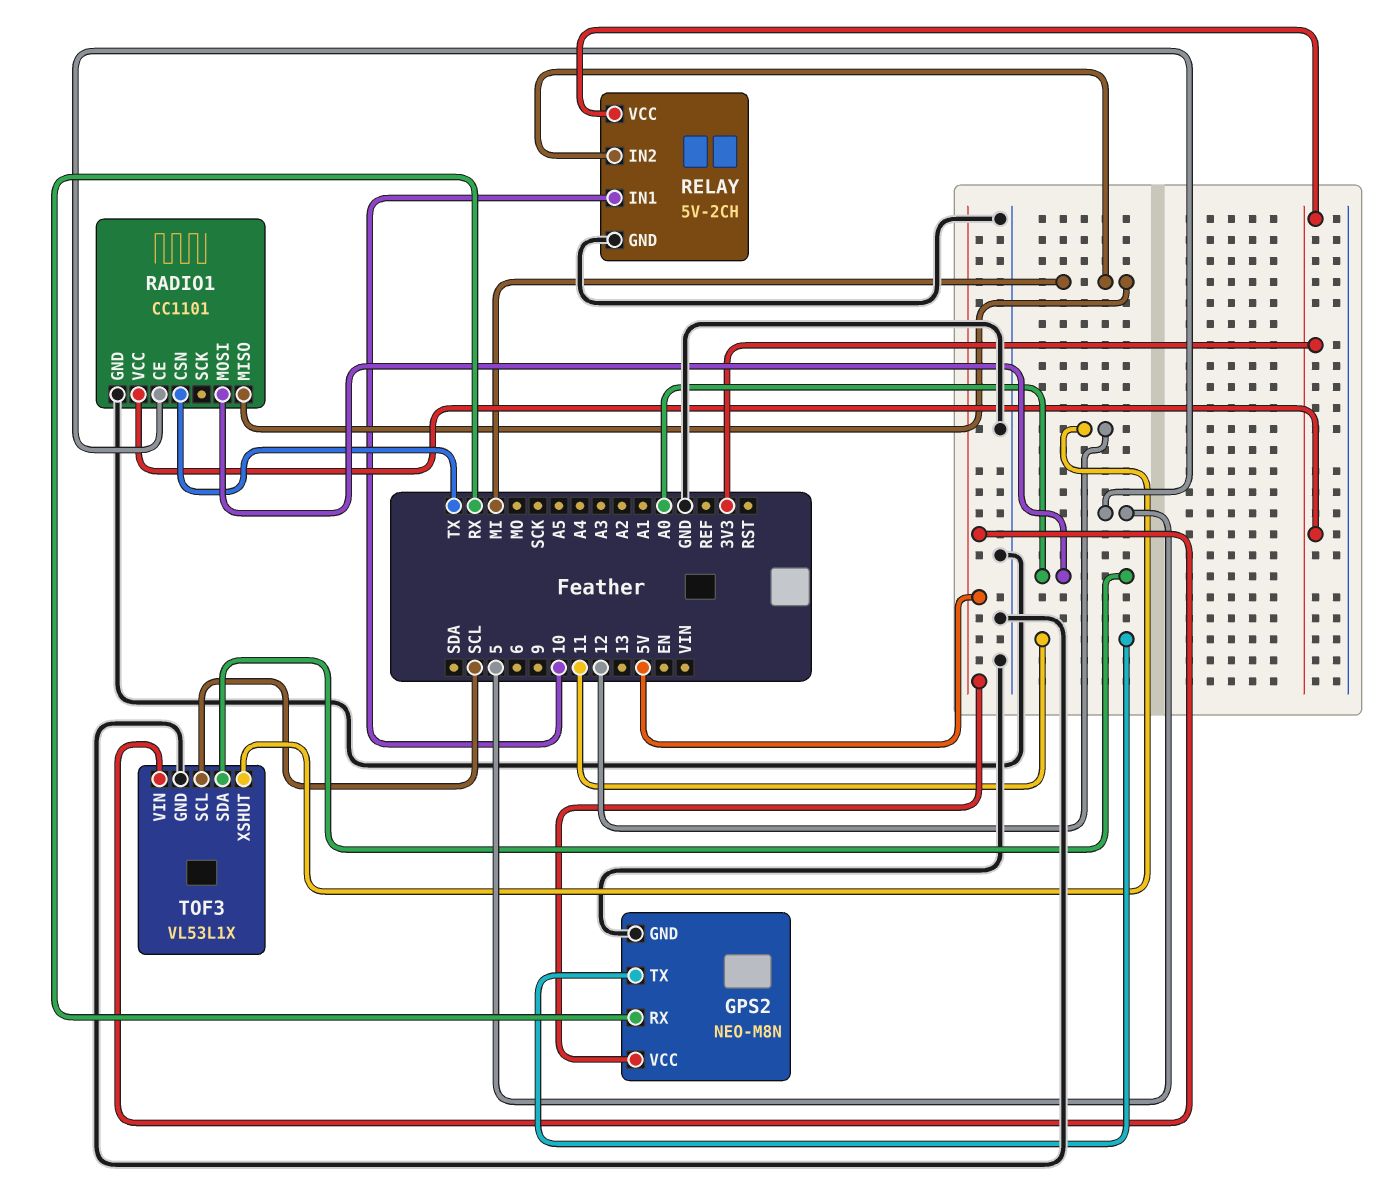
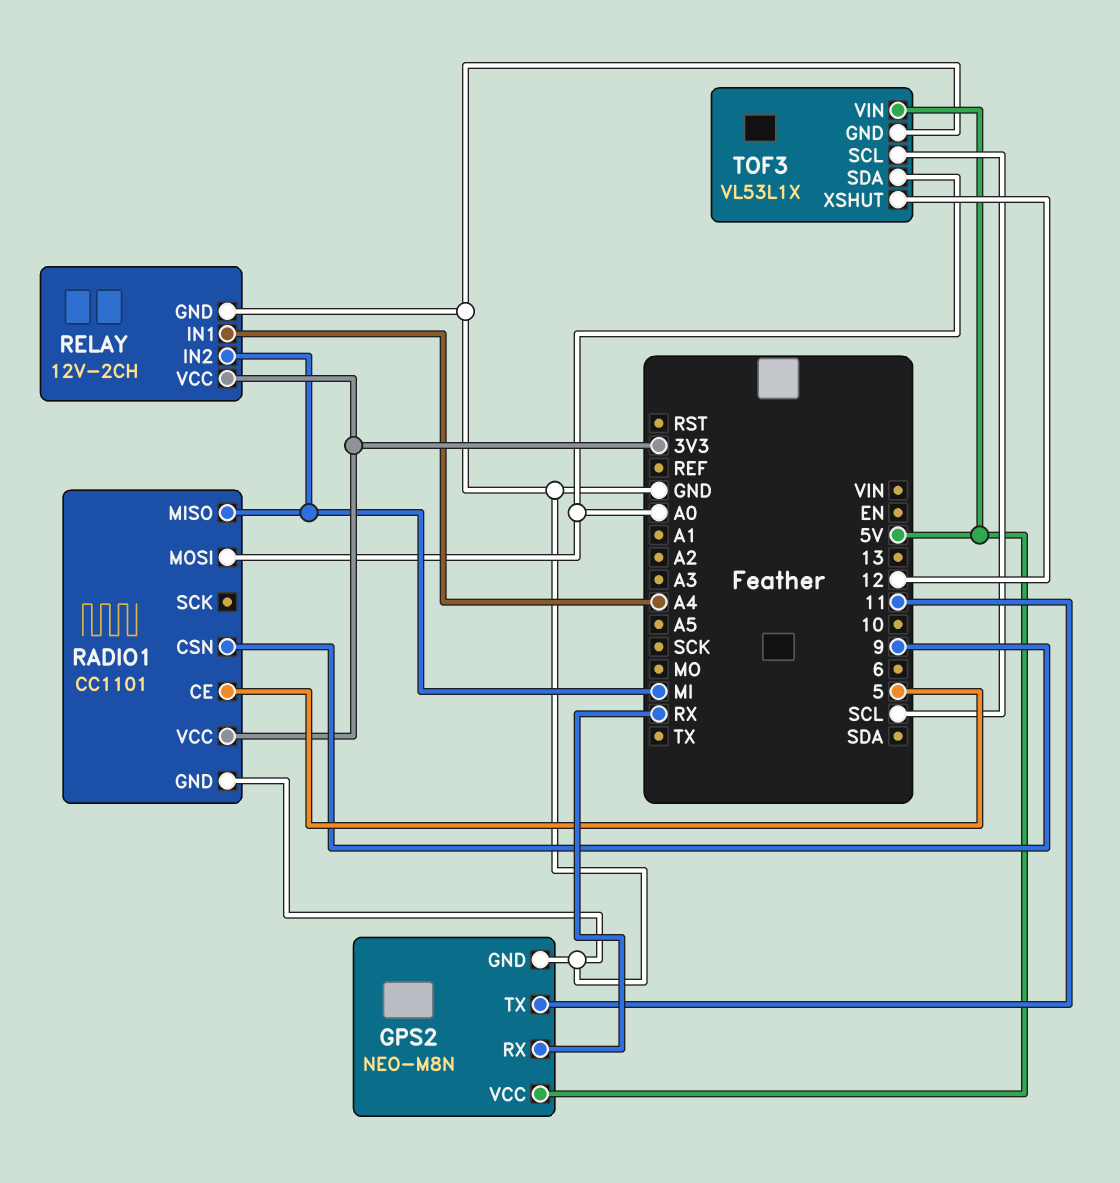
RADIO1 pin CSN: TX -> 9
RELAY: 5V-2CH -> 12V-2CH
RELAY pin IN1: 10 -> A4

